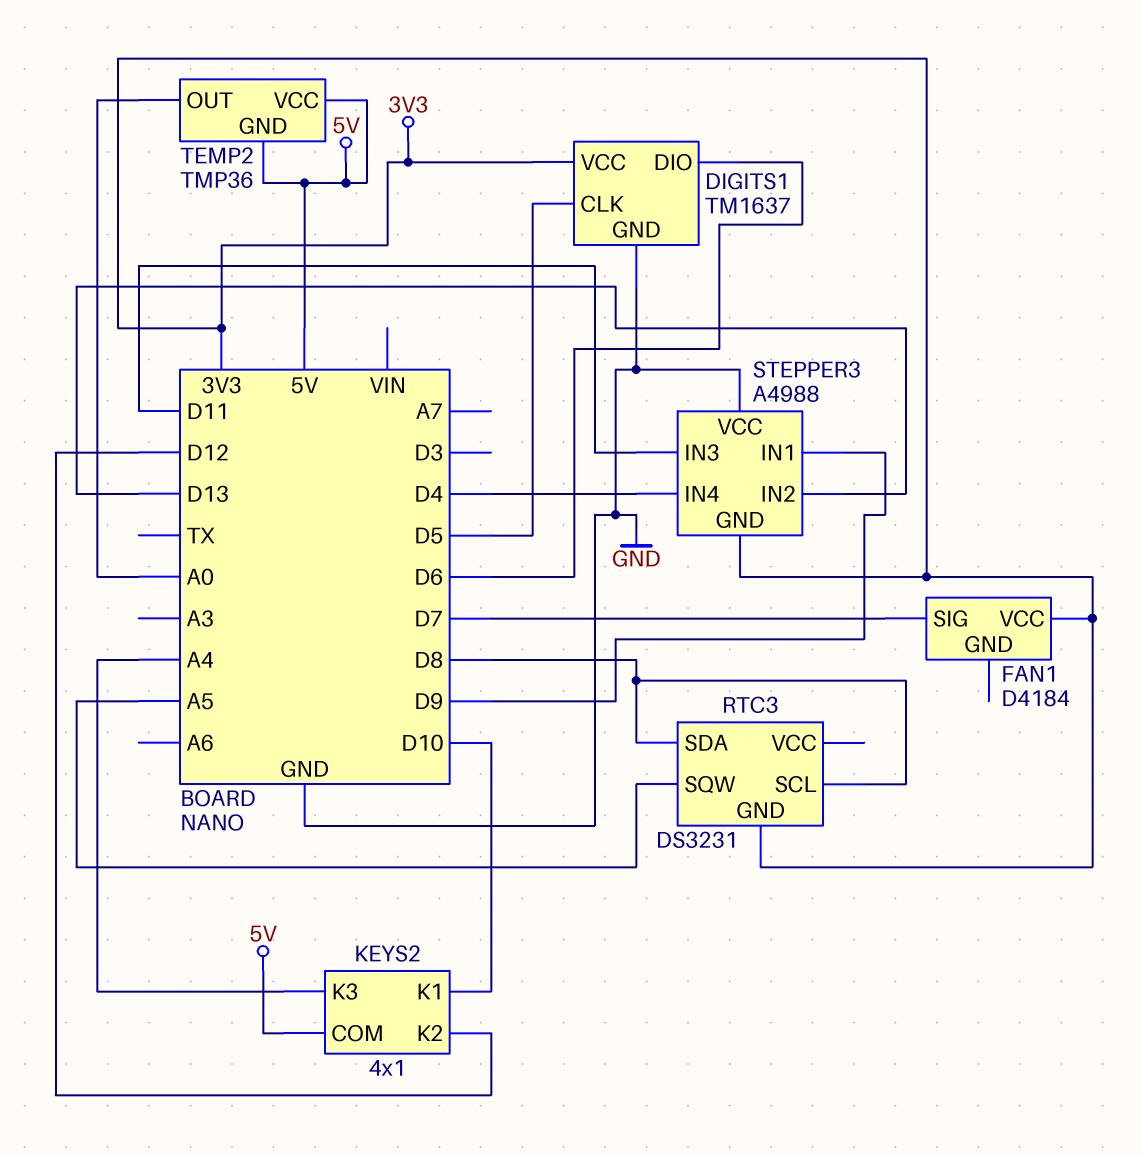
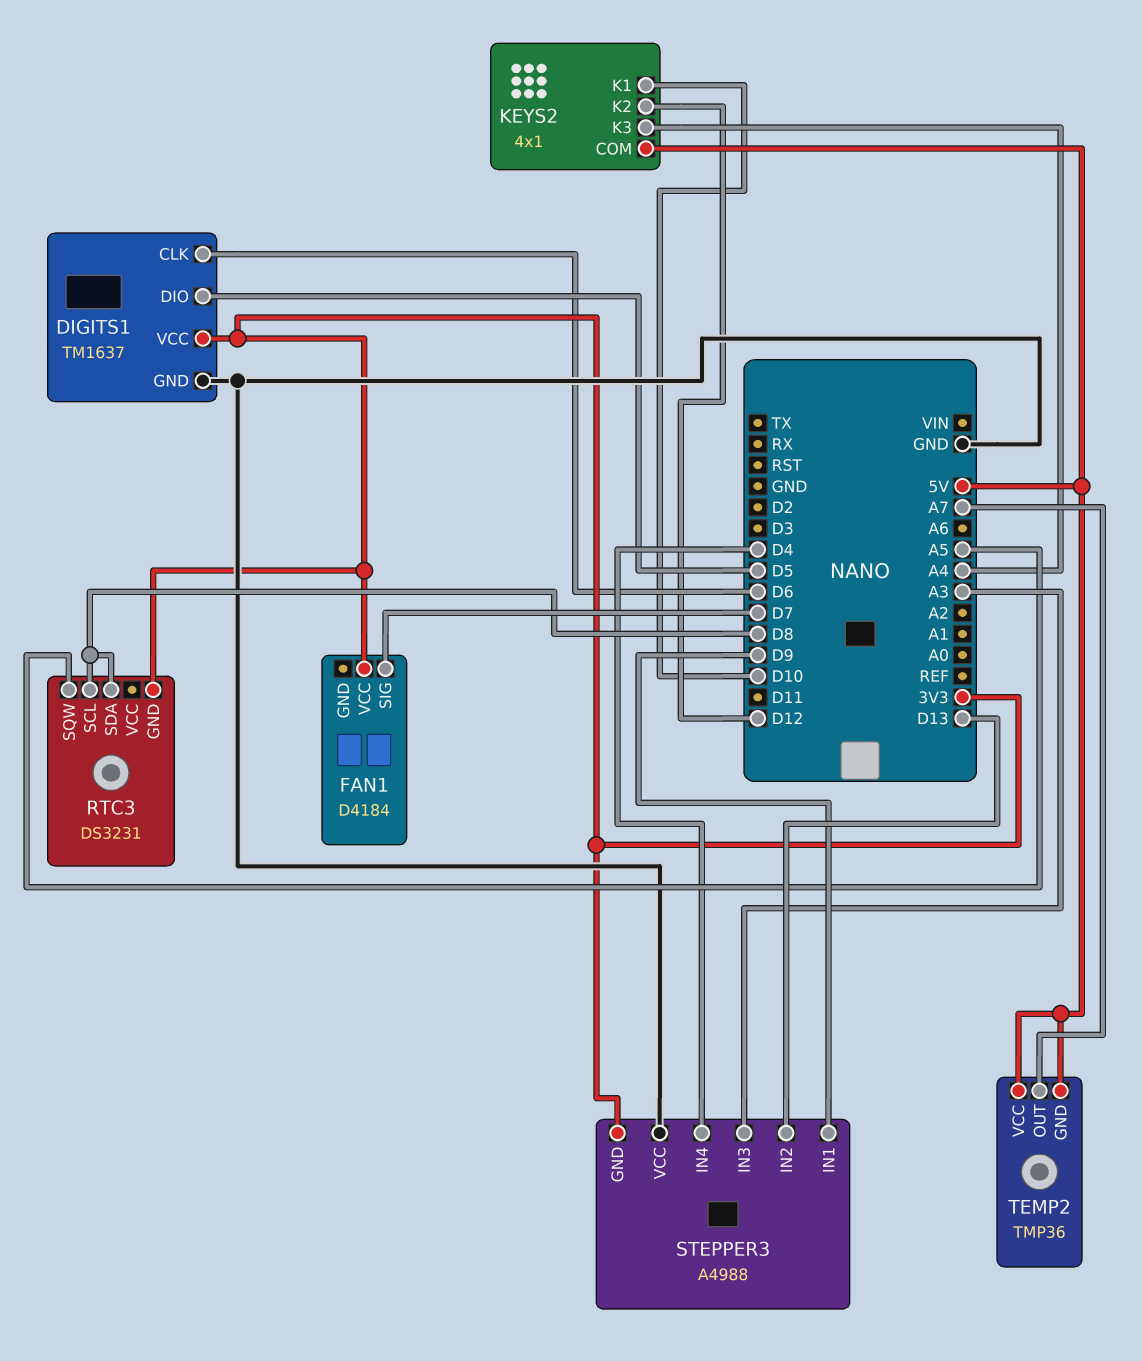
DIGITS1 pin CLK: D5 -> D6
DIGITS1 pin DIO: D6 -> D5
STEPPER3 pin IN3: D11 -> A3
TEMP2 pin OUT: A0 -> A7

